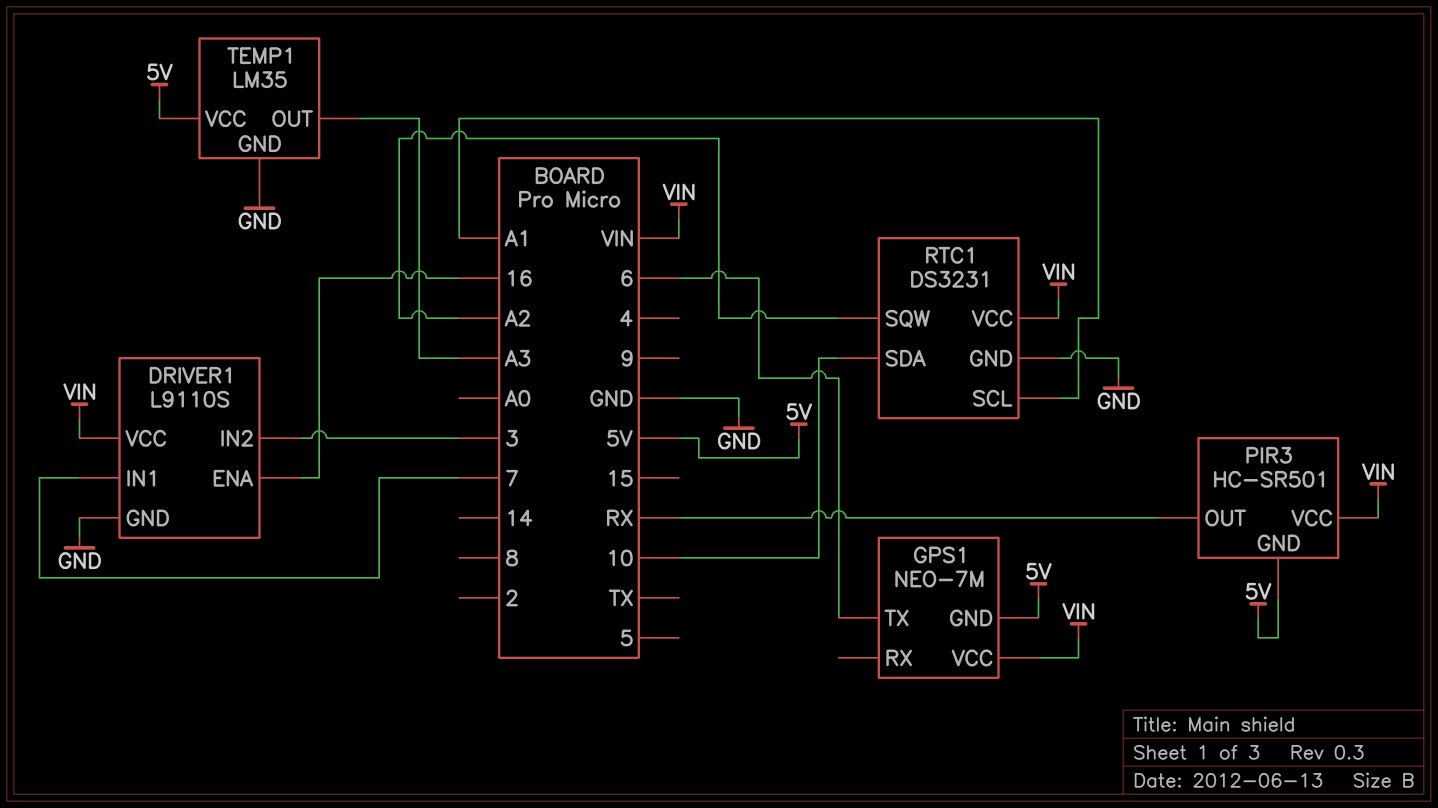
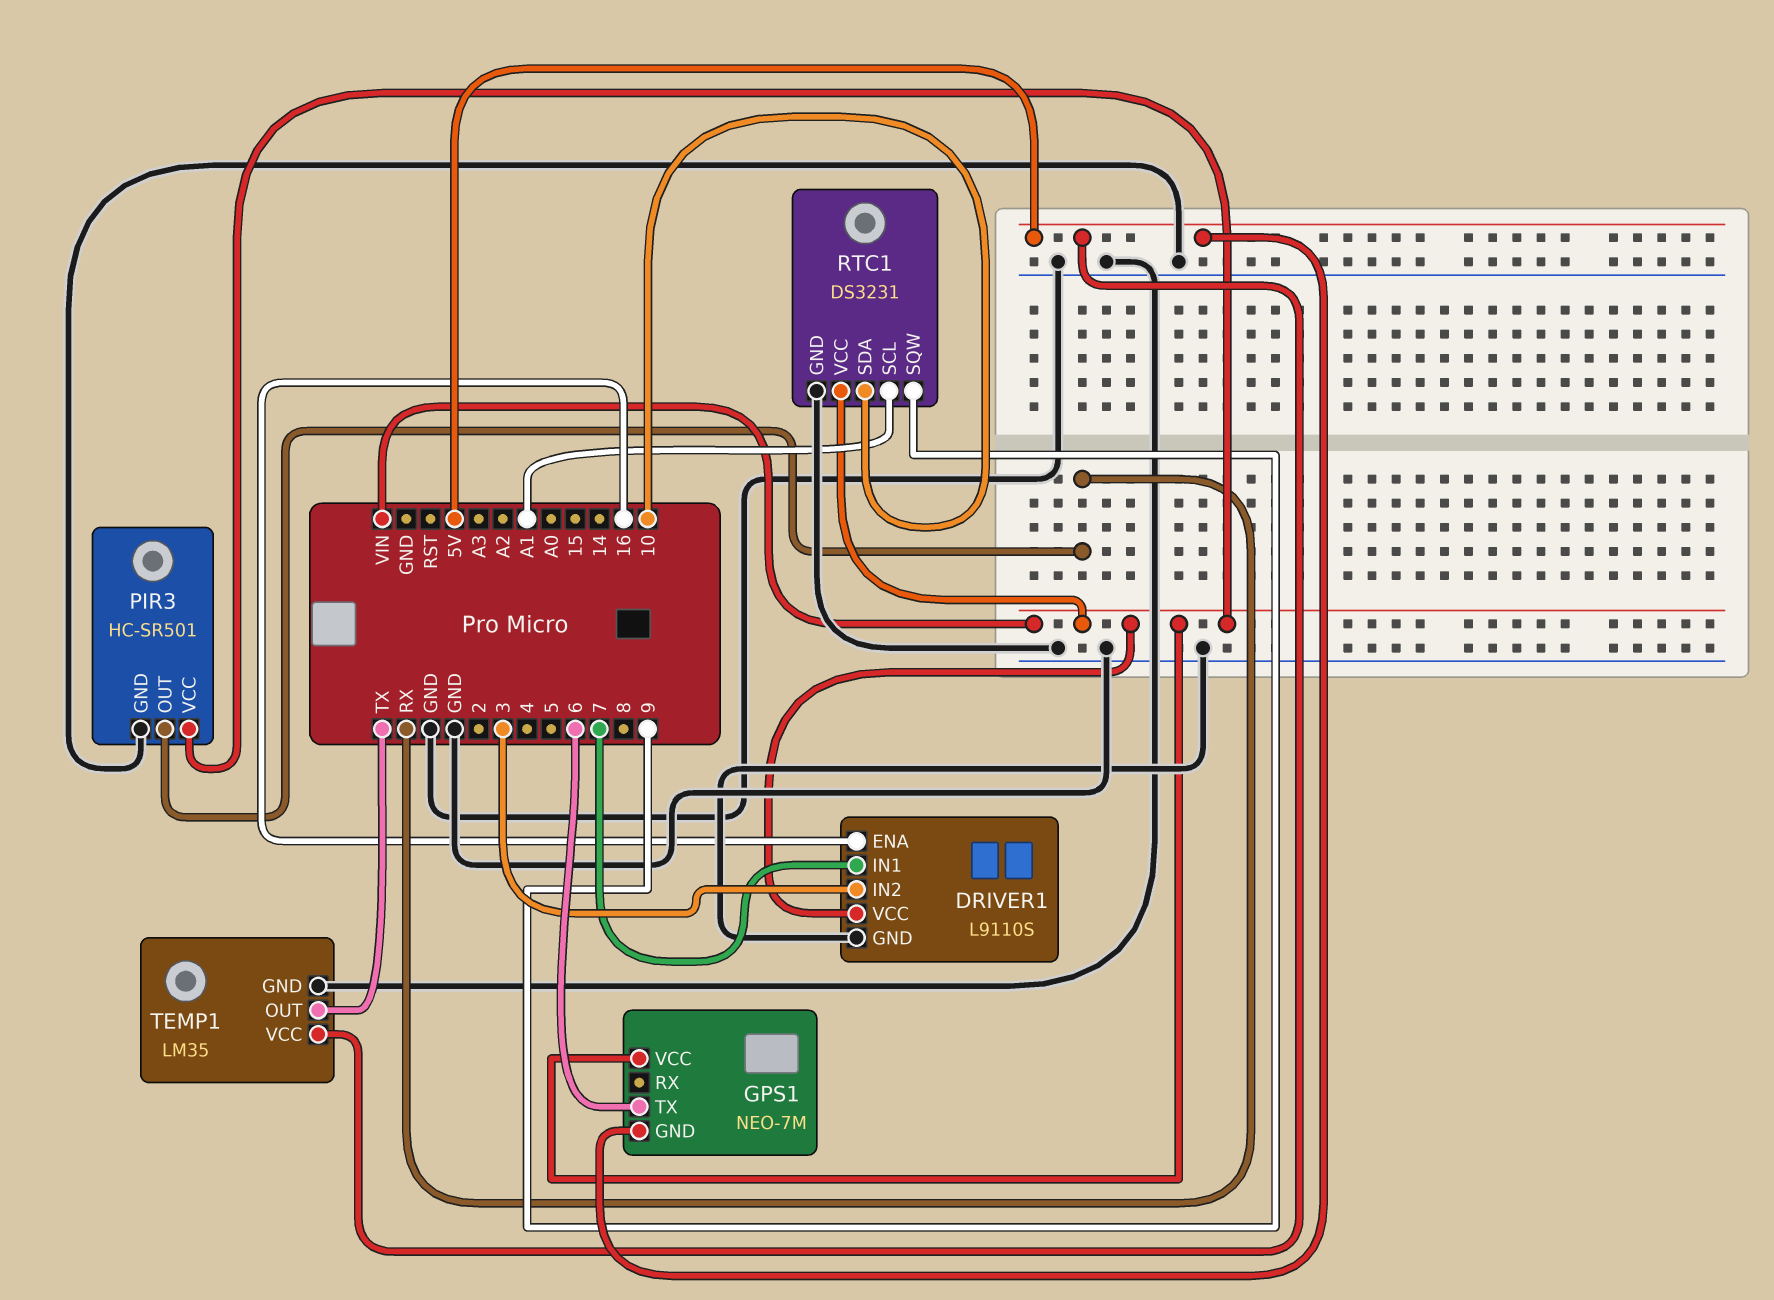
PIR3 pin GND: 5V -> GND
RTC1 pin SQW: A2 -> 9
TEMP1 pin OUT: A3 -> TX

